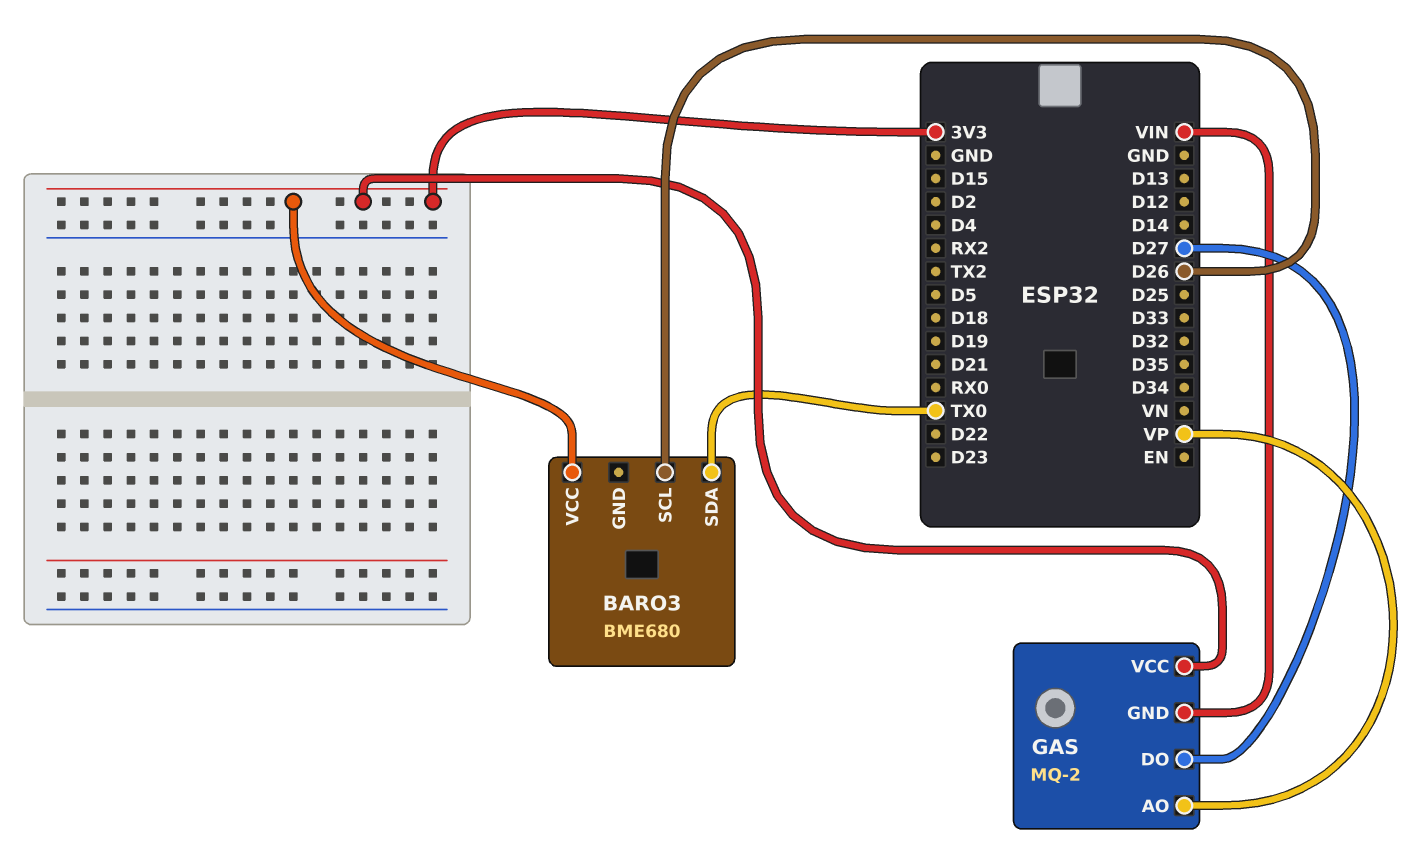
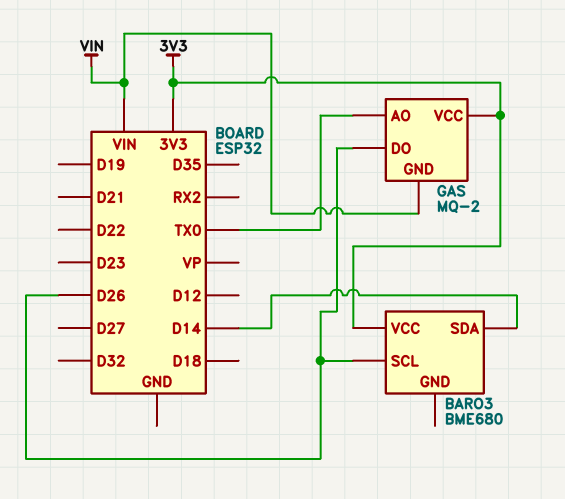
BARO3 pin SDA: TX0 -> D14
GAS pin AO: VP -> TX0
GAS pin DO: D27 -> D26

